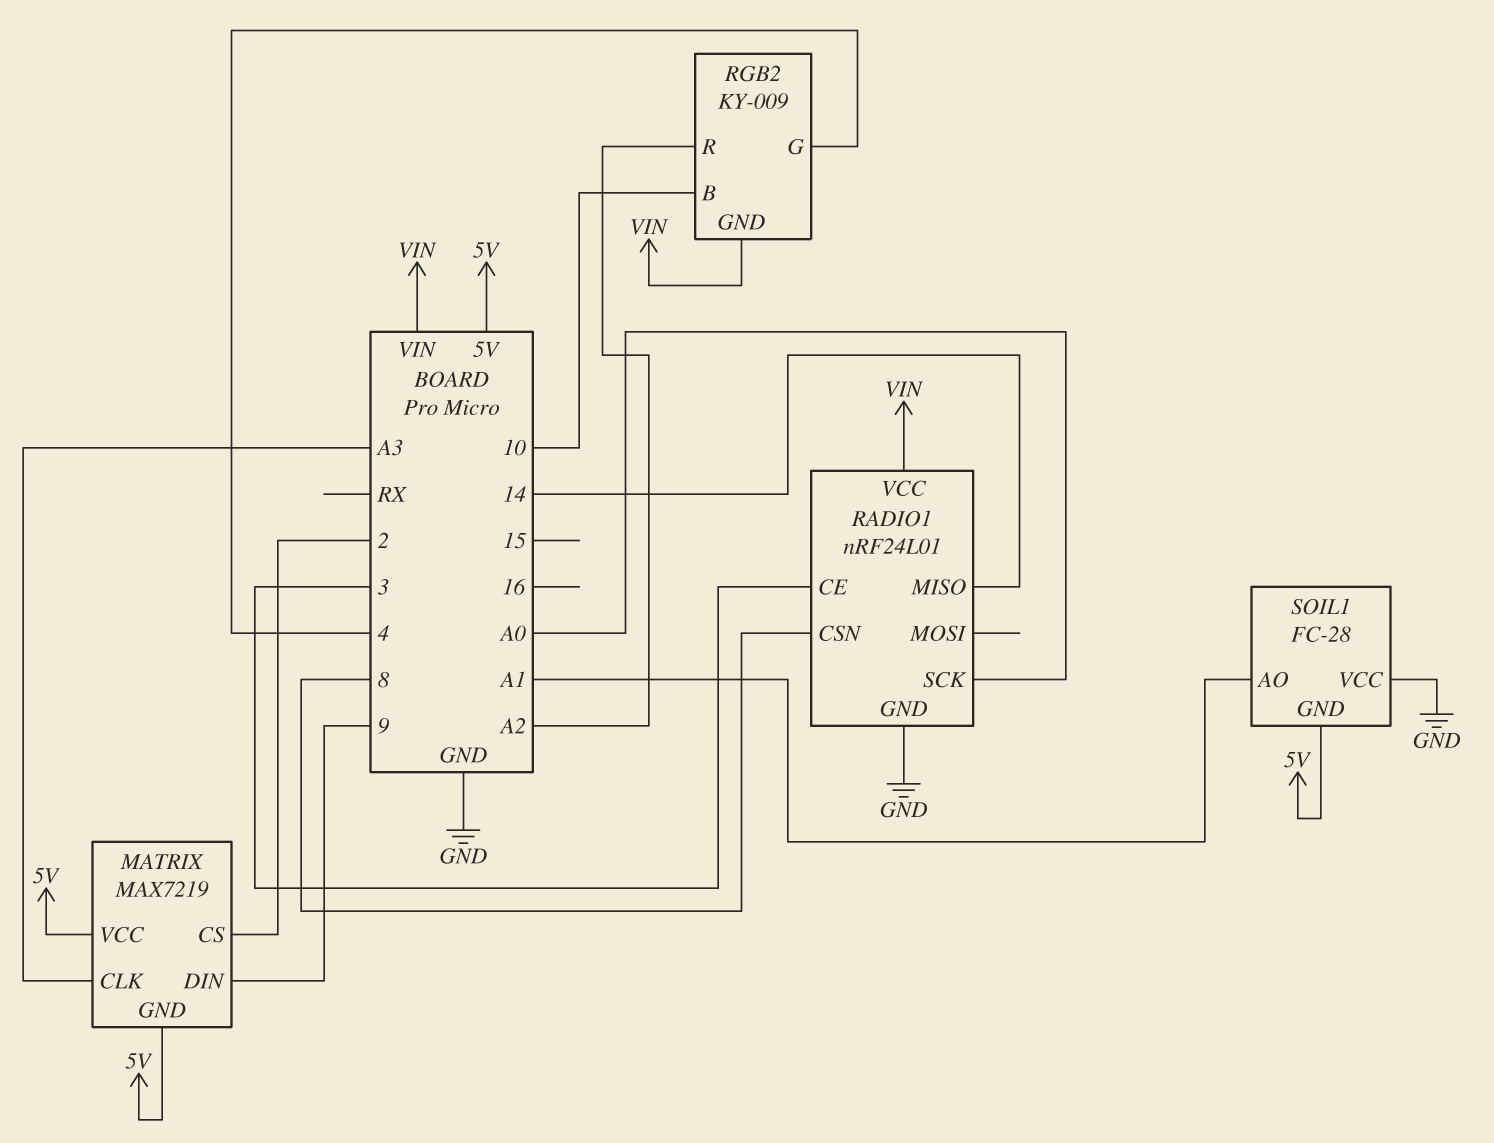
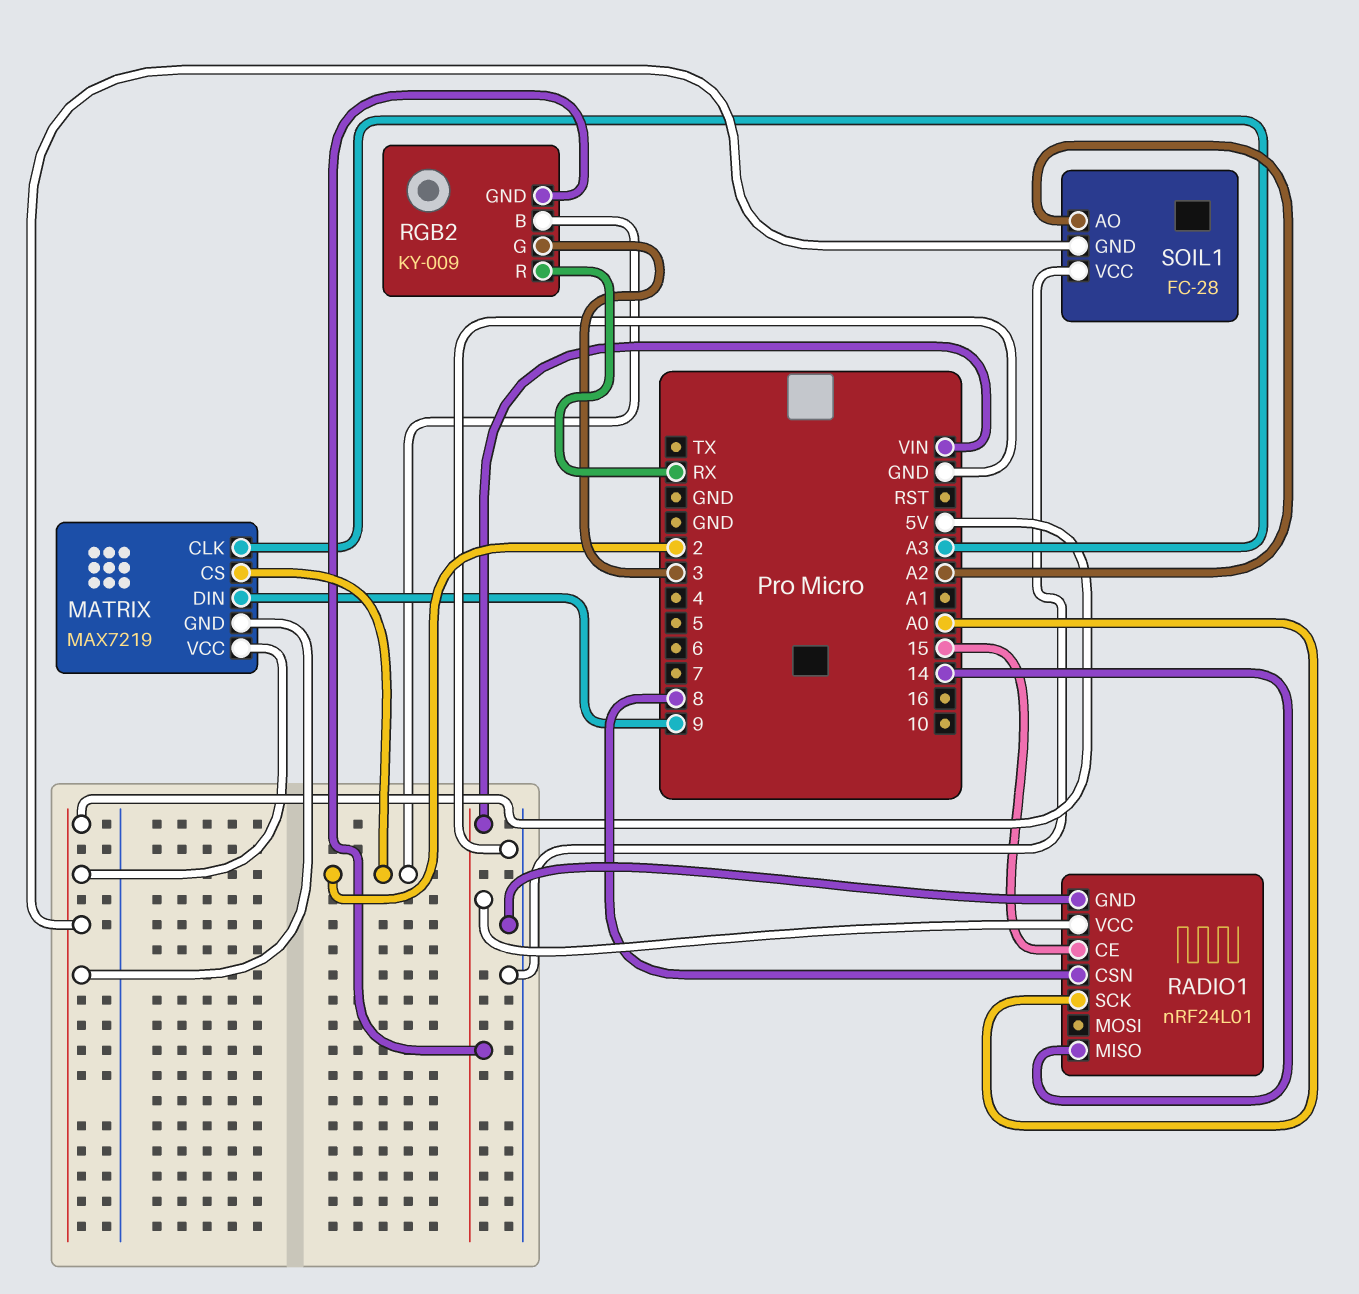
RADIO1 pin CE: 3 -> 15
RGB2 pin B: 10 -> 2
RGB2 pin G: 4 -> 3
RGB2 pin R: A2 -> RX
SOIL1 pin AO: A1 -> A2

